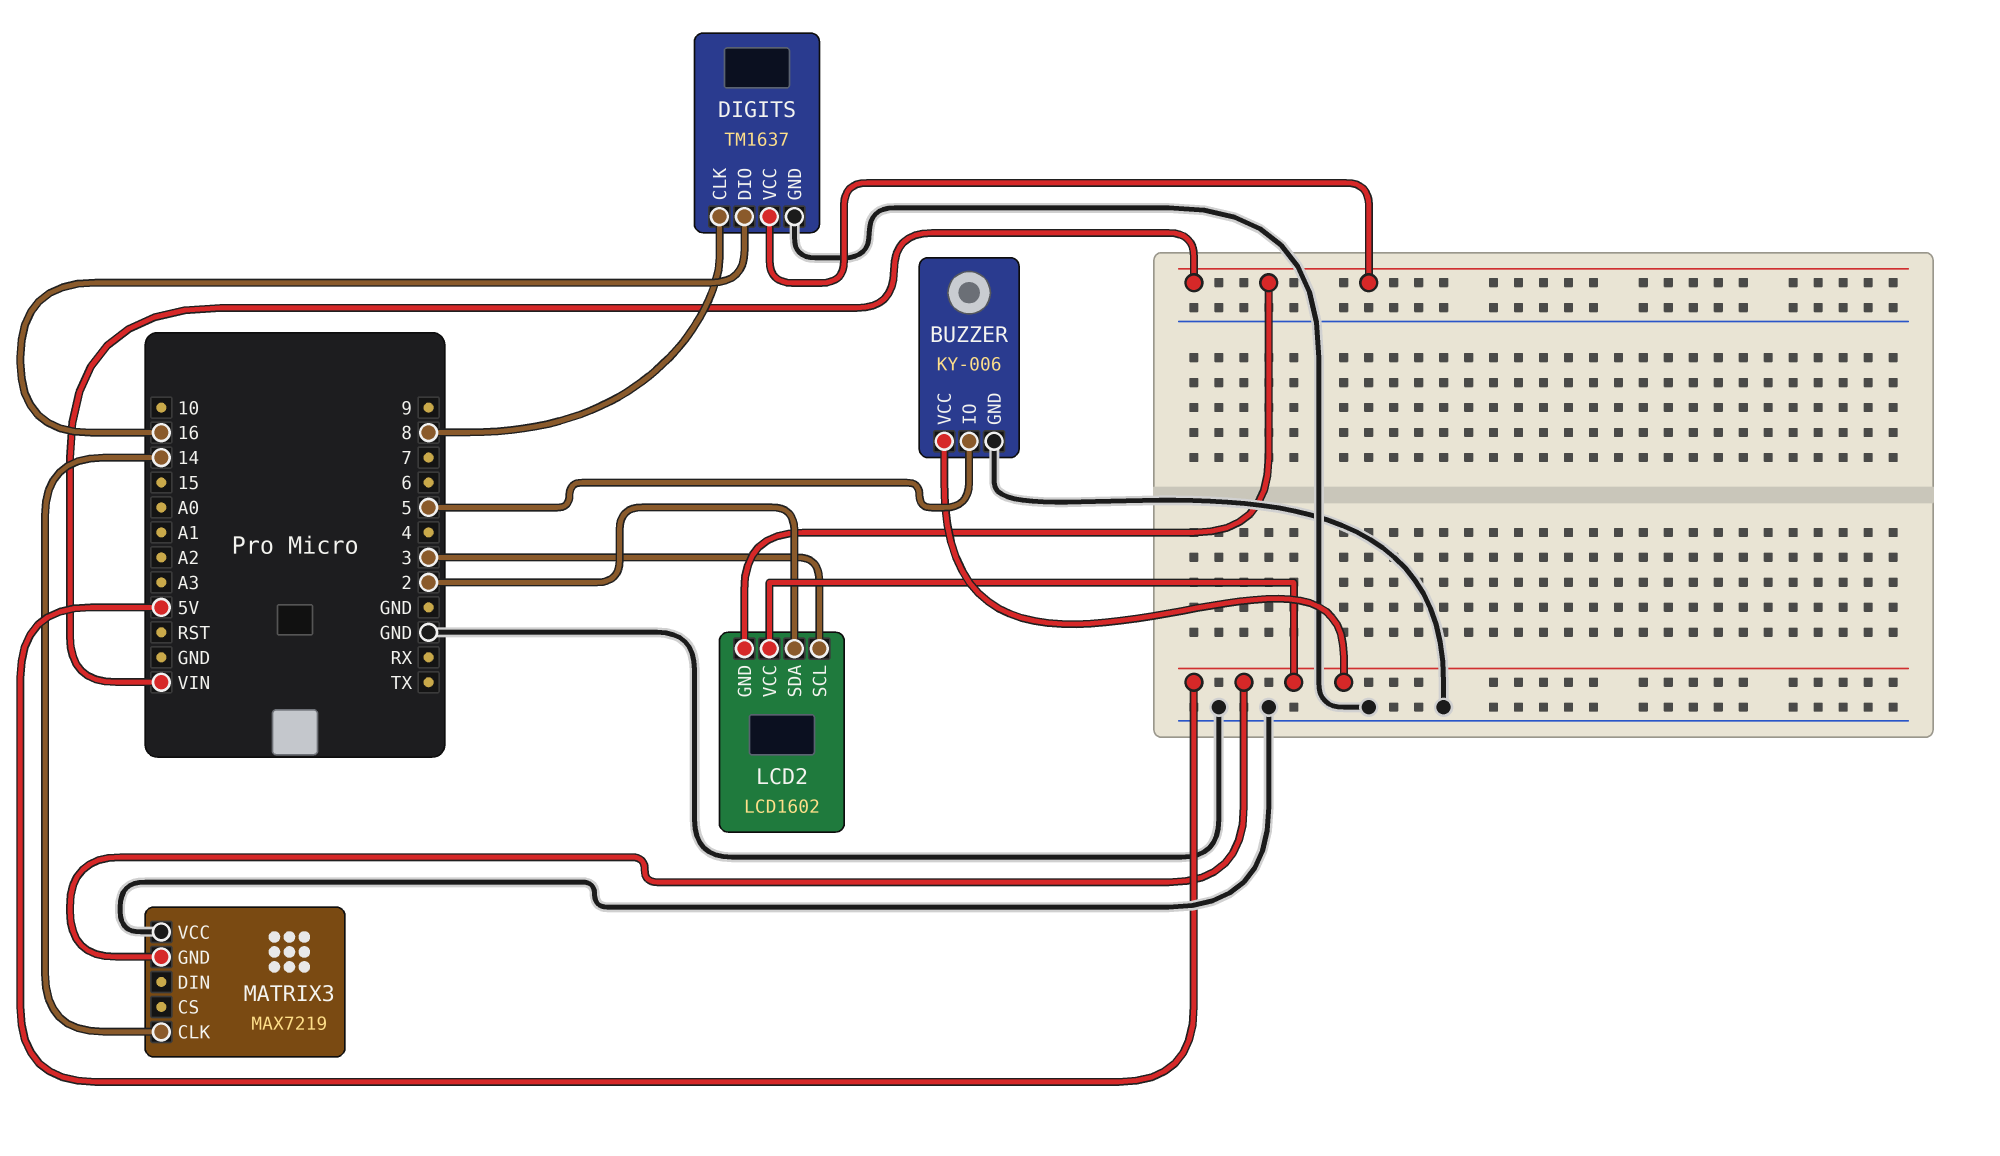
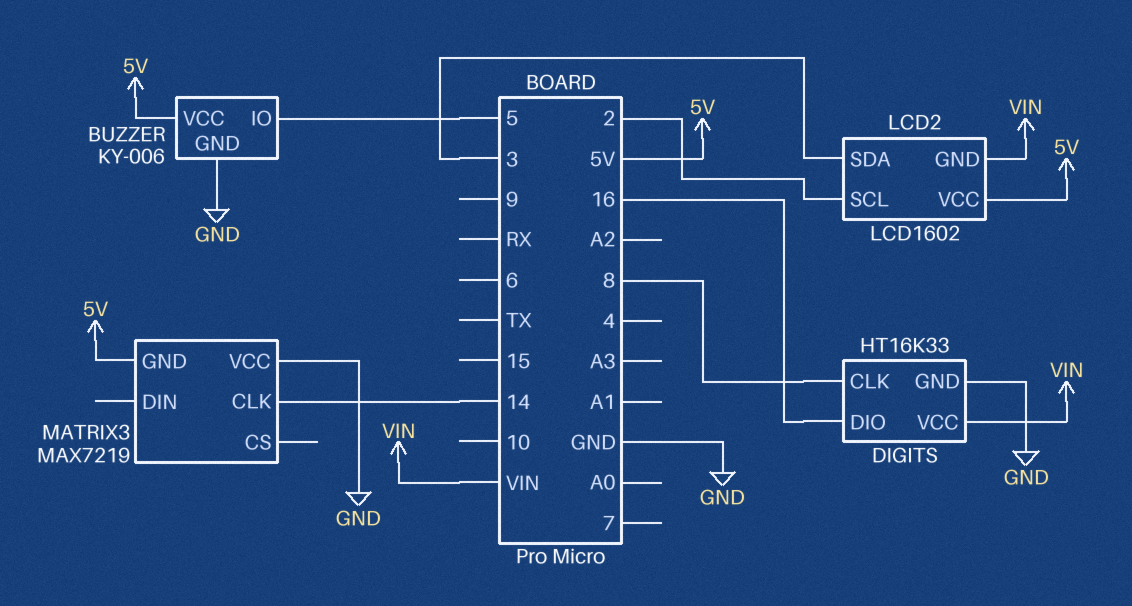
DIGITS: TM1637 -> HT16K33
LCD2 pin SCL: 3 -> 2
LCD2 pin SDA: 2 -> 3

